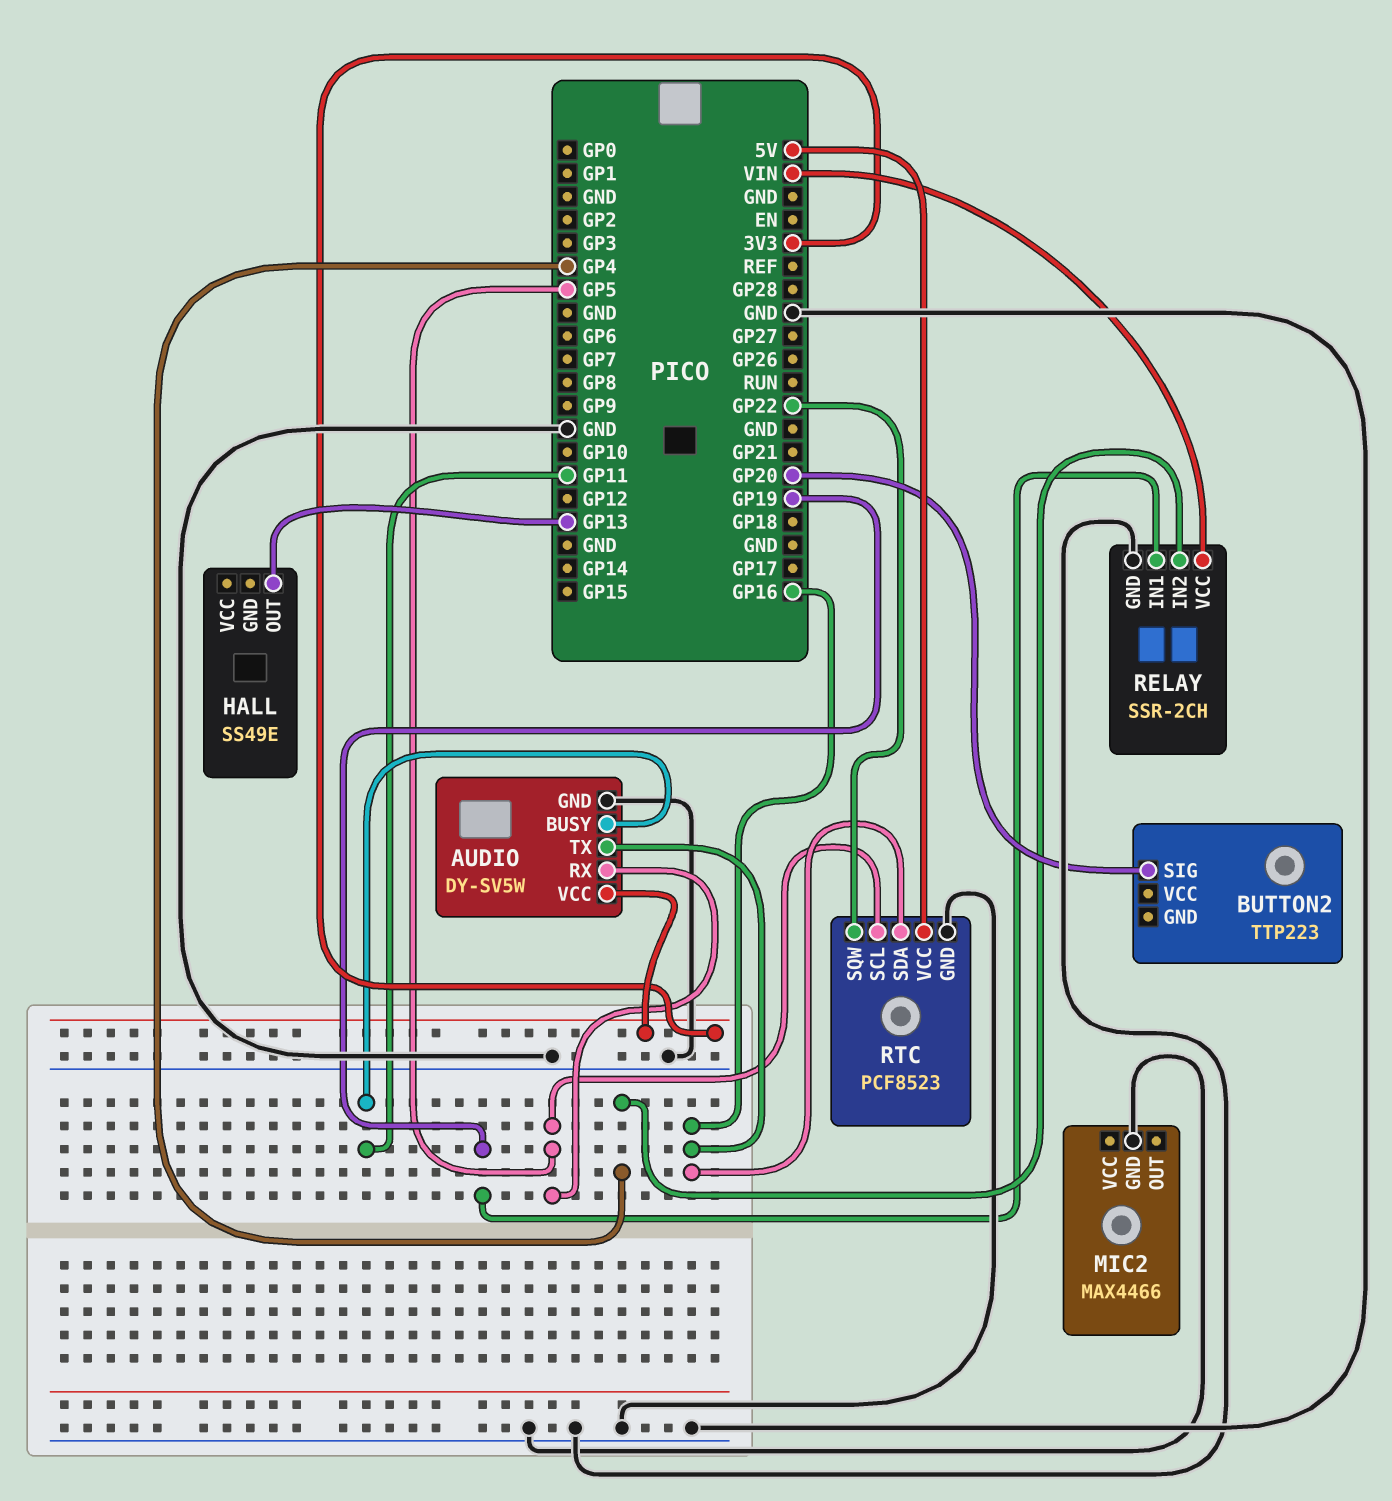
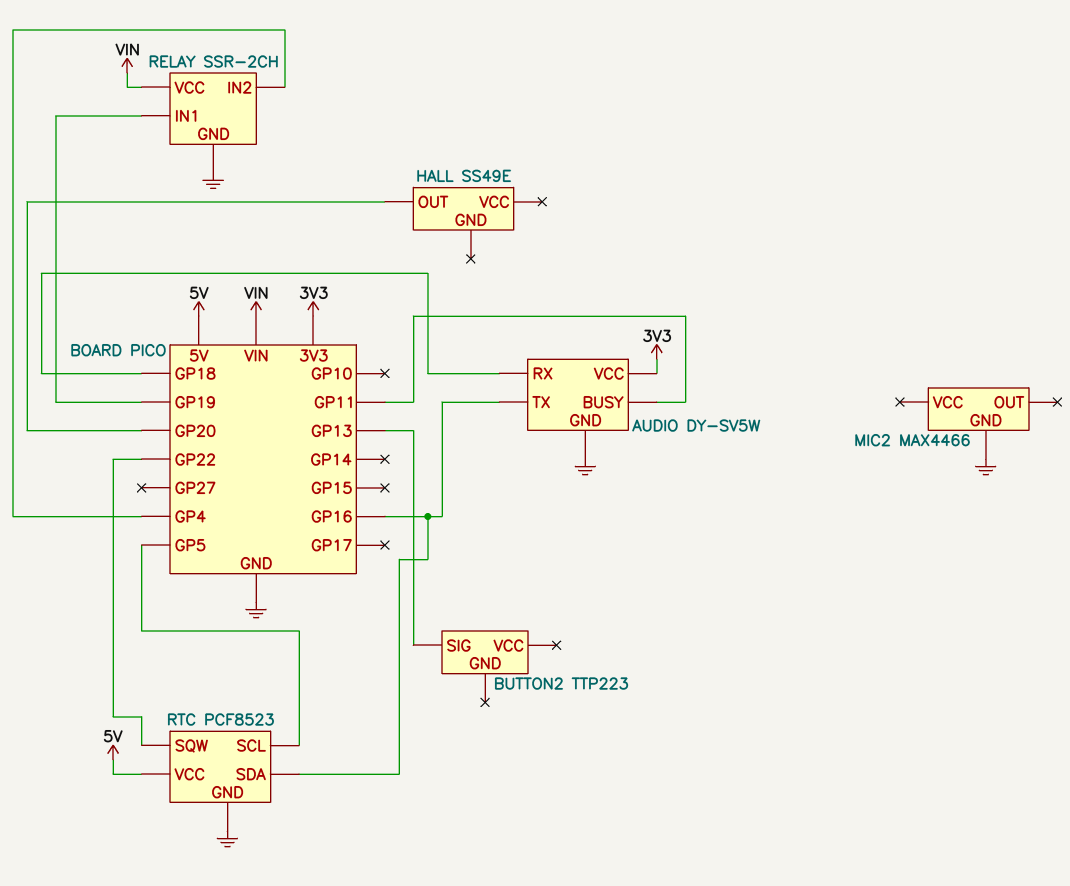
AUDIO pin RX: GP5 -> GP18
BUTTON2 pin SIG: GP20 -> GP13
HALL pin OUT: GP13 -> GP20

